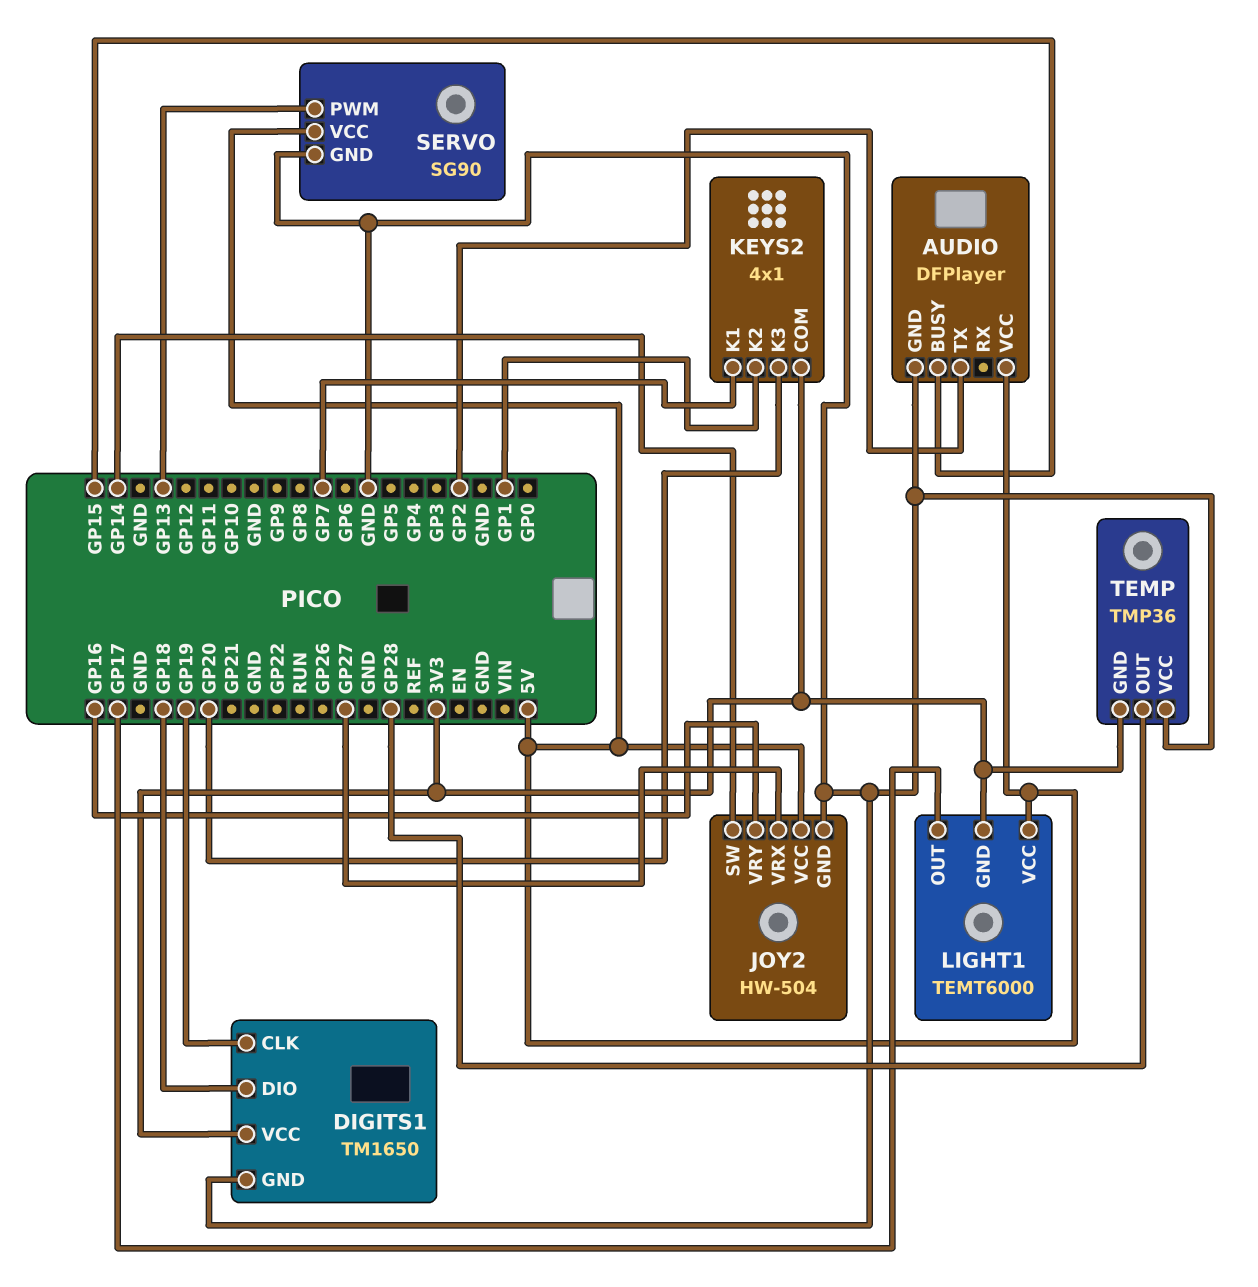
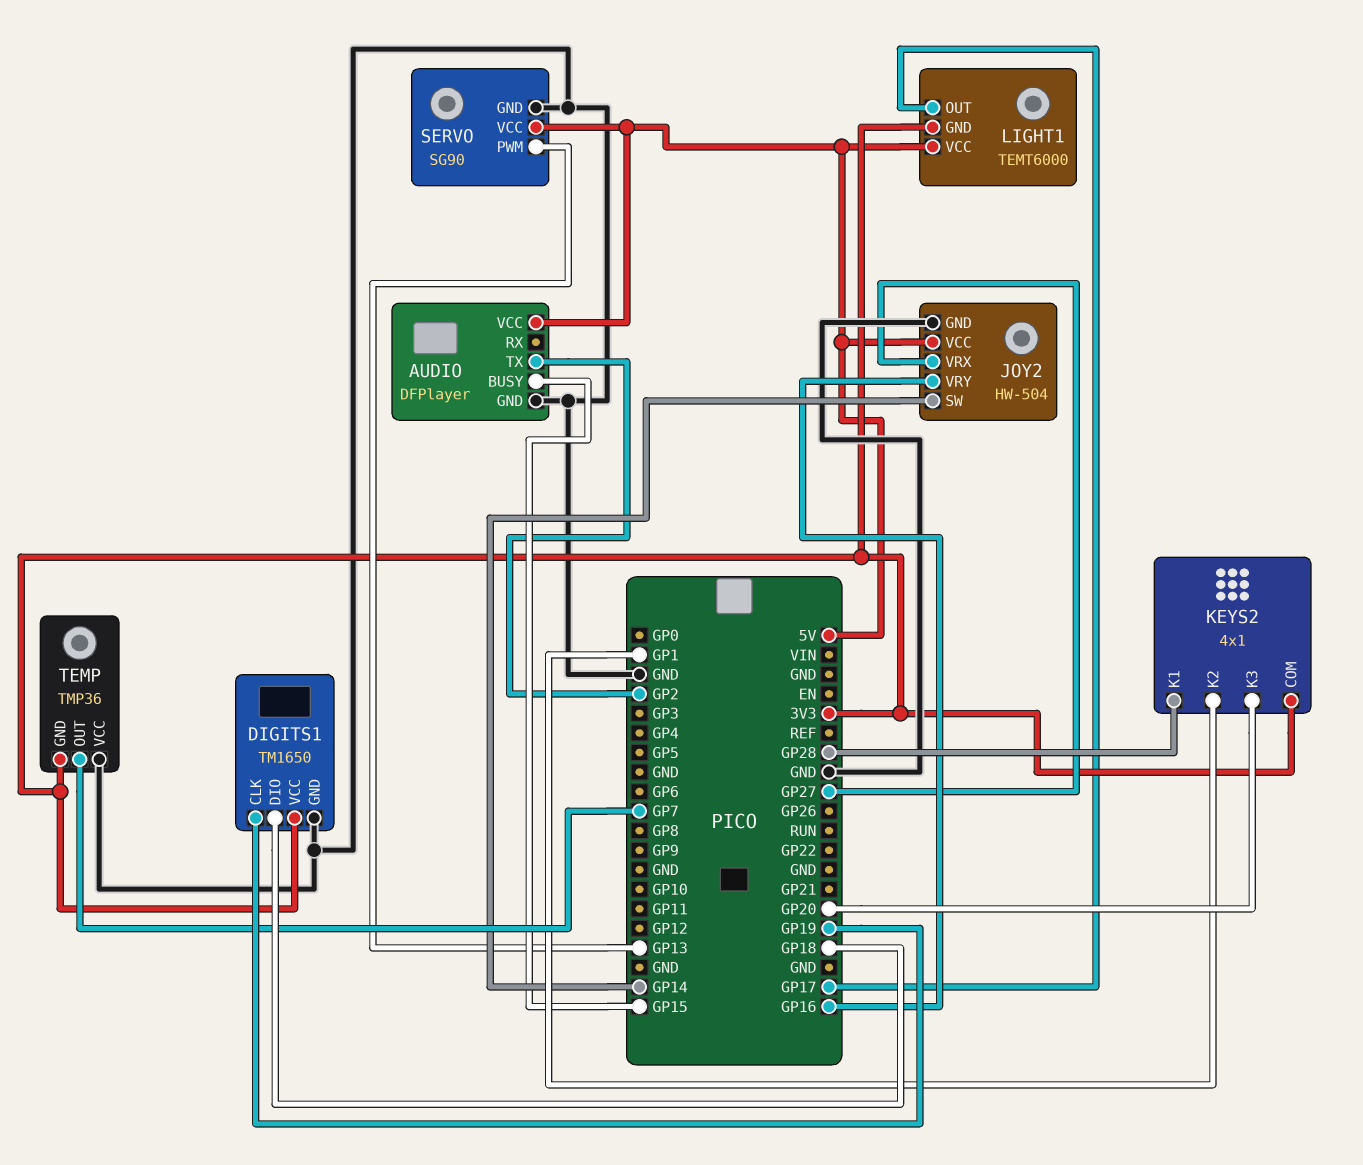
KEYS2 pin K1: GP7 -> GP28
TEMP pin OUT: GP28 -> GP7

